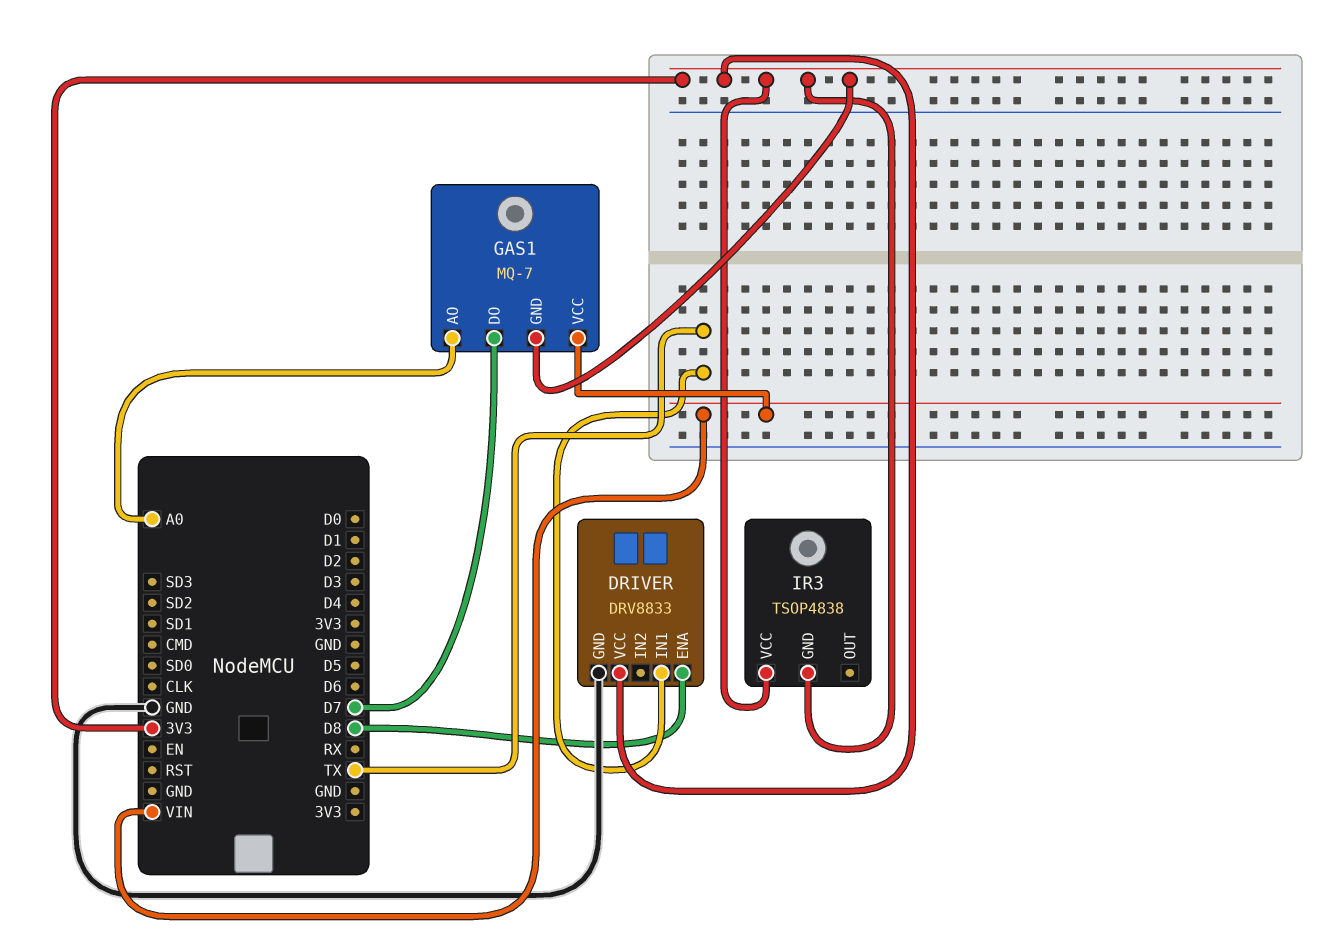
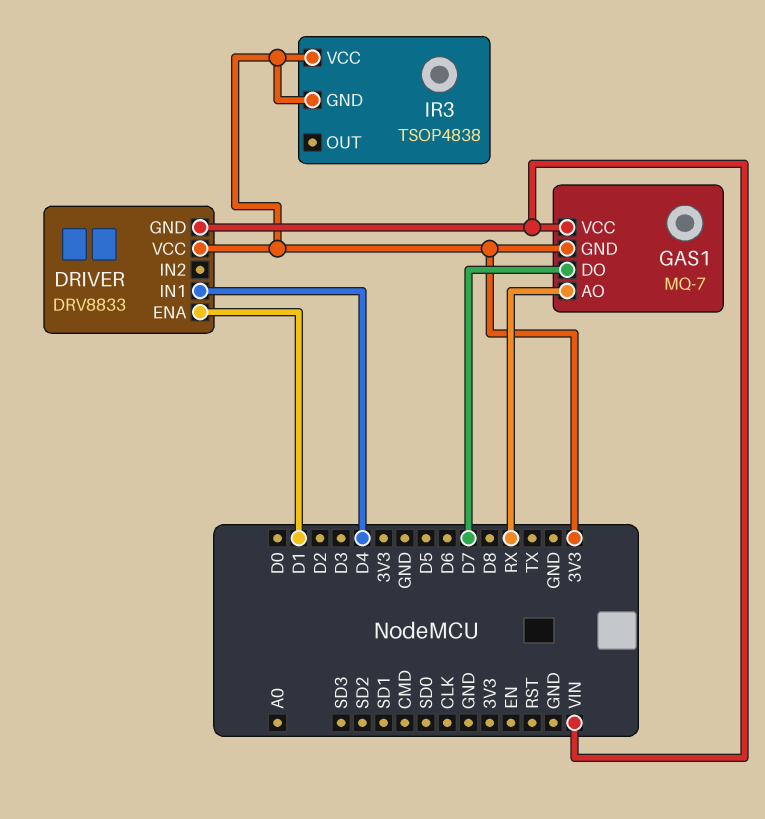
DRIVER pin ENA: D8 -> D1
DRIVER pin GND: GND -> VIN
DRIVER pin IN1: TX -> D4
GAS1 pin AO: A0 -> RX

